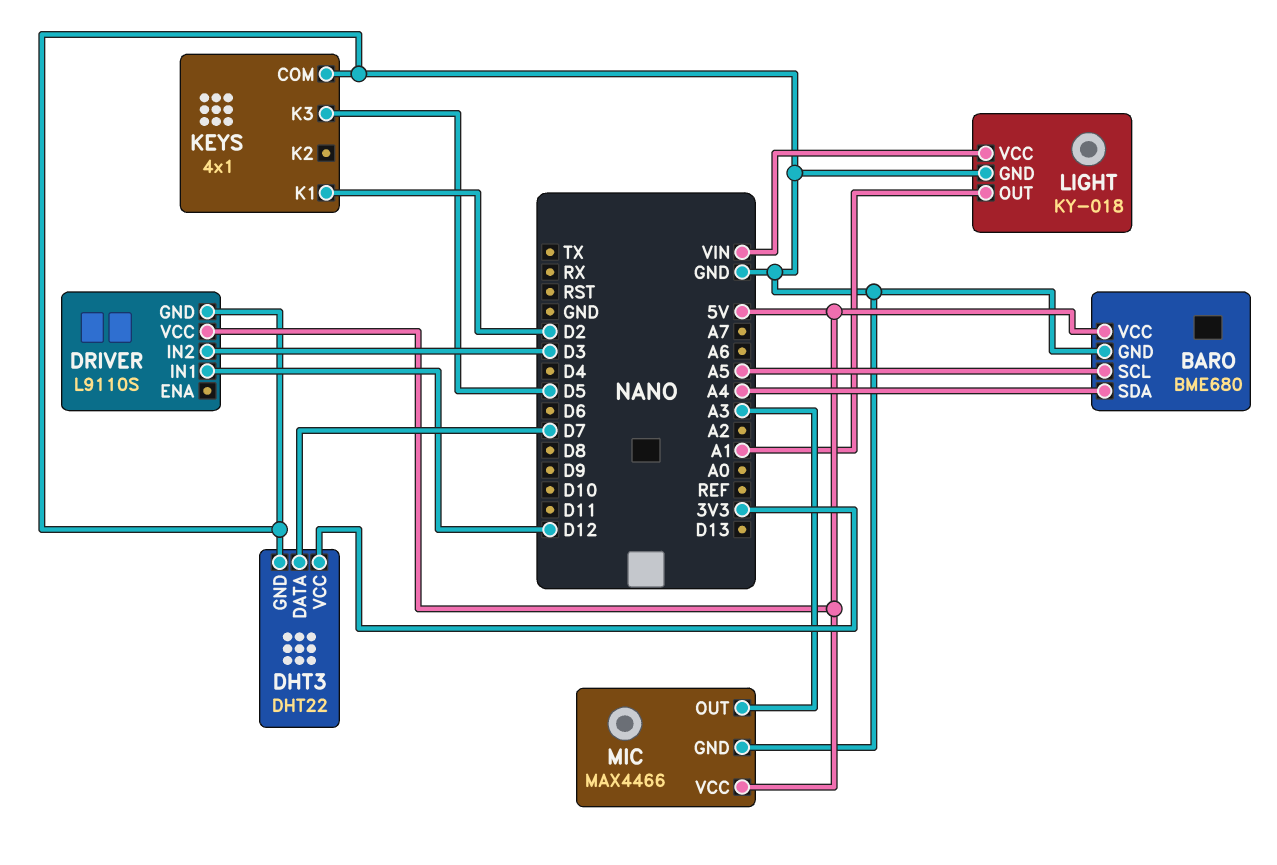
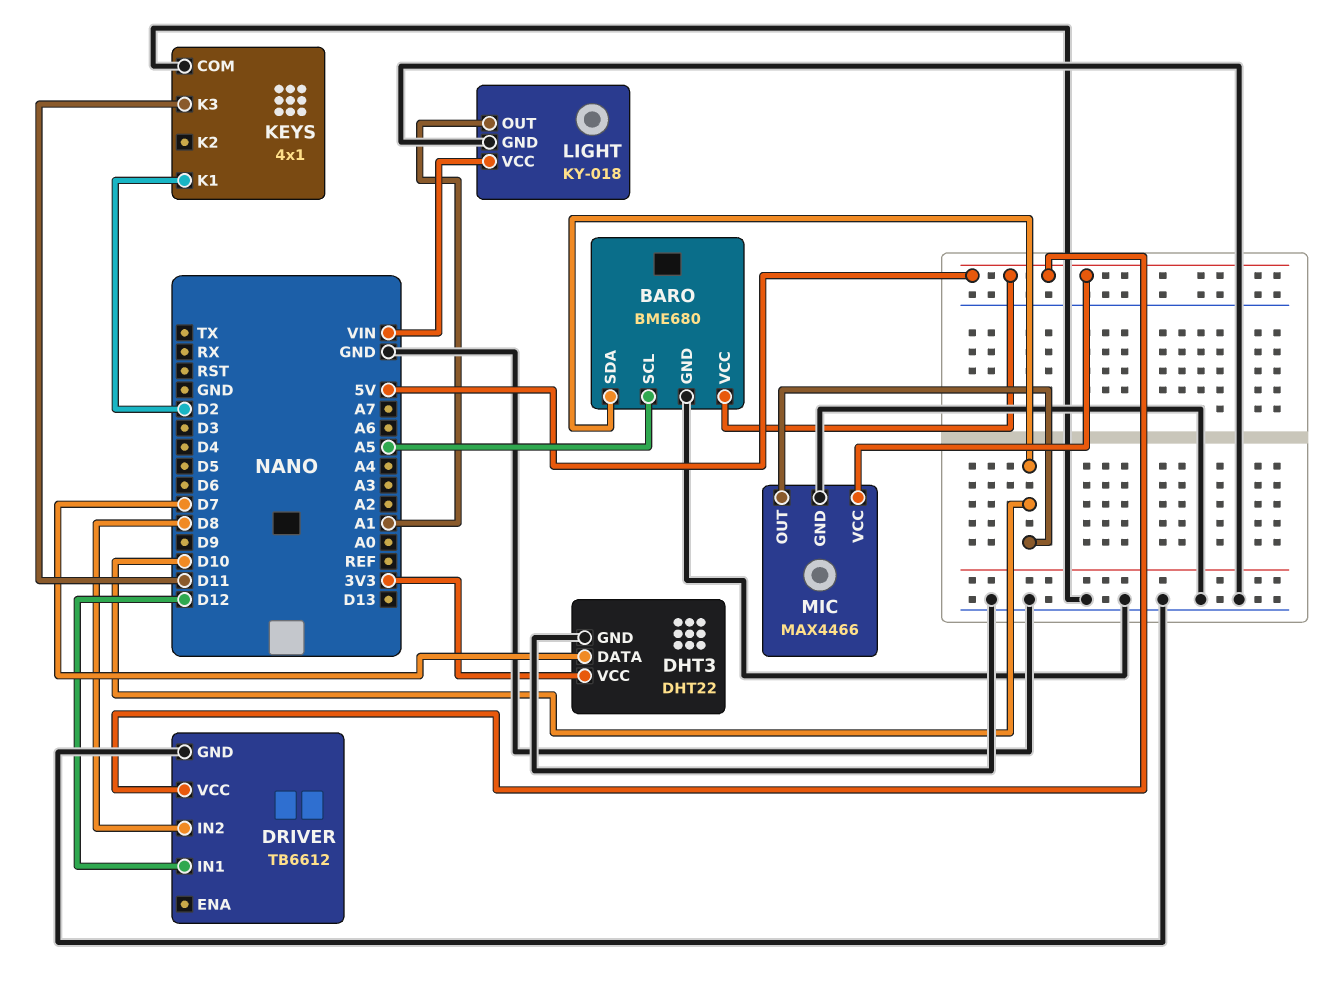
BARO pin SDA: A4 -> D10
DRIVER: L9110S -> TB6612
DRIVER pin IN2: D3 -> D8
KEYS pin K3: D5 -> D11
MIC pin OUT: A3 -> D10

